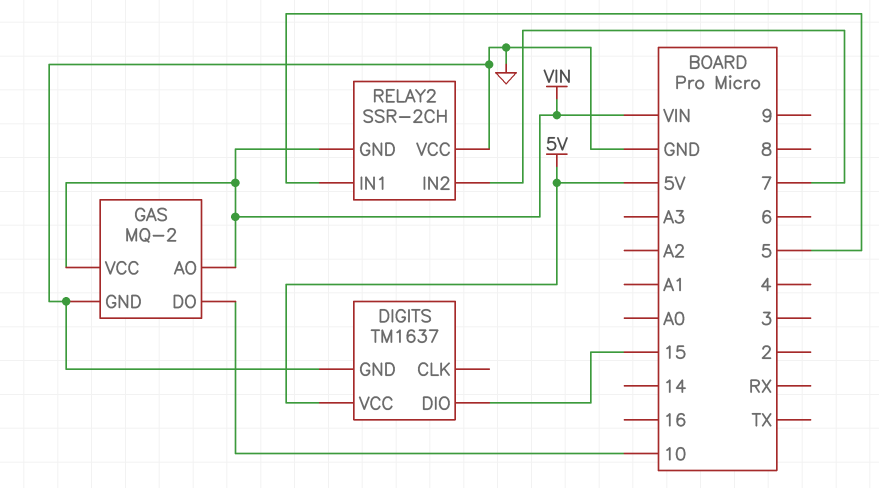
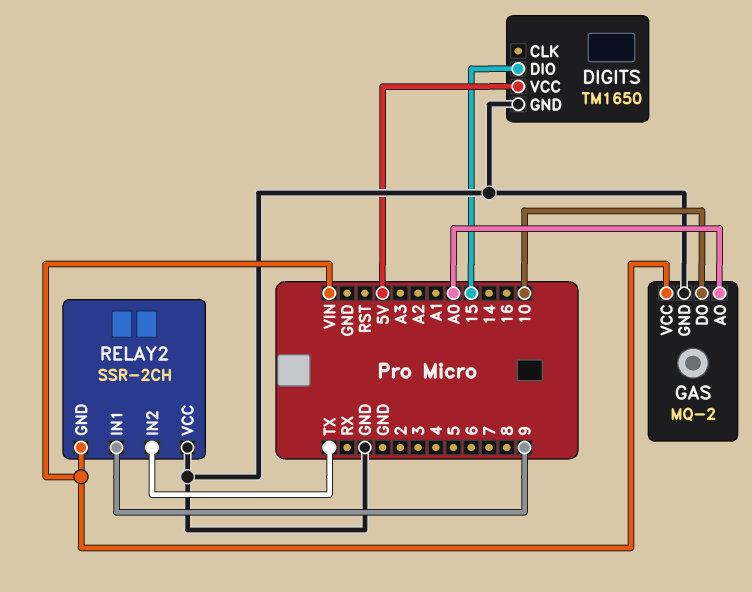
DIGITS: TM1637 -> TM1650
GAS pin AO: VIN -> A0
RELAY2 pin IN1: 5 -> 9
RELAY2 pin IN2: 7 -> TX

